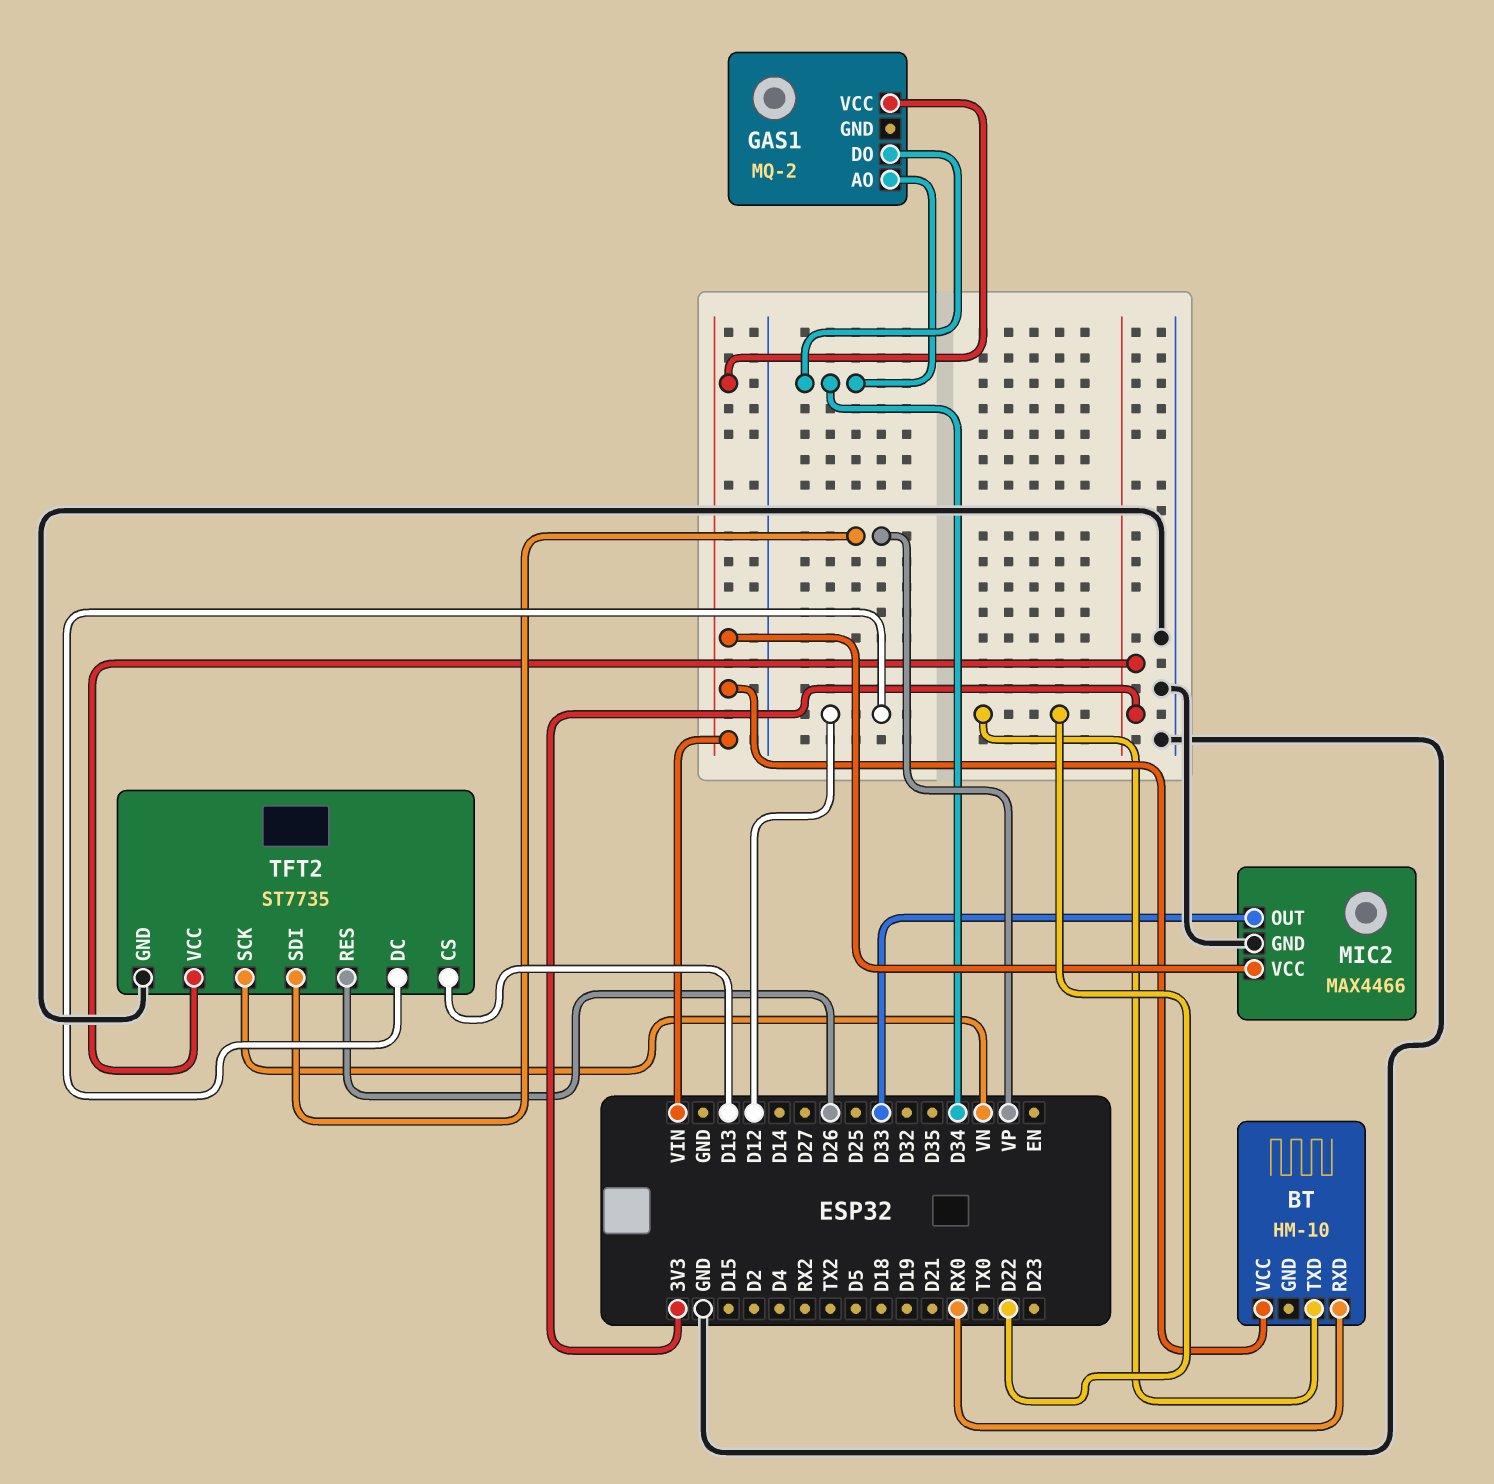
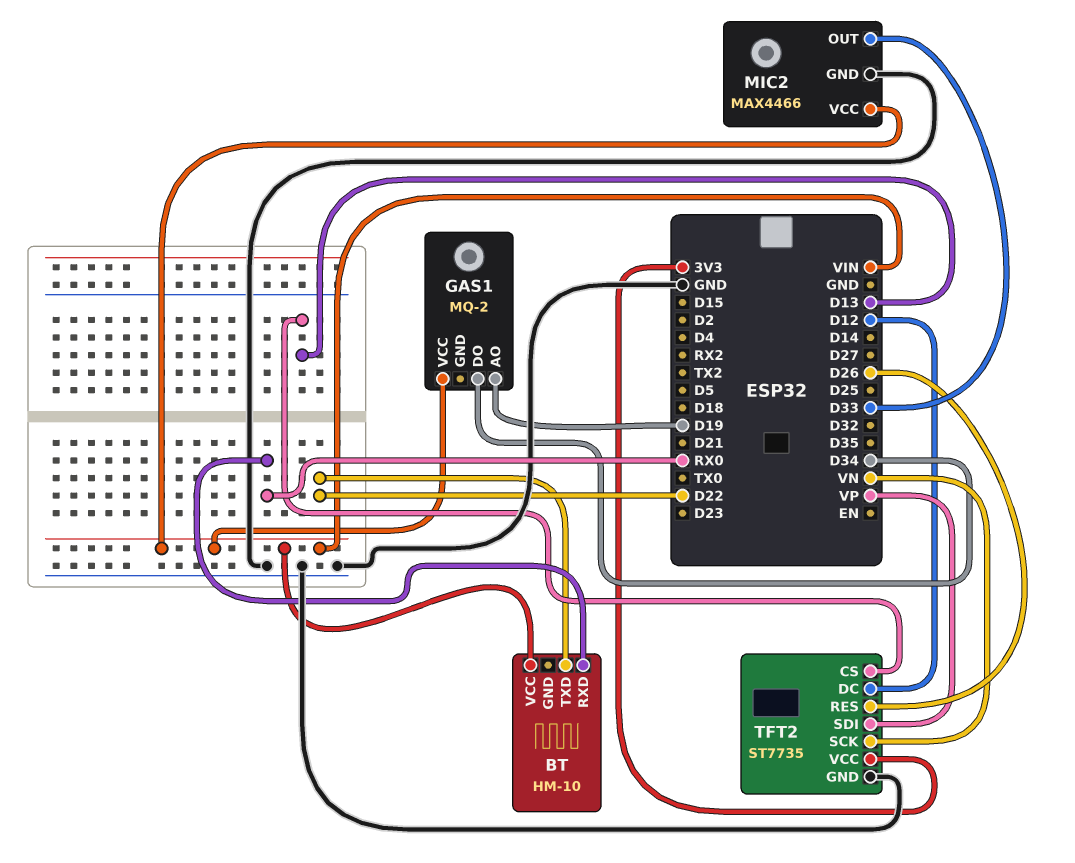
GAS1 pin AO: D34 -> D19

